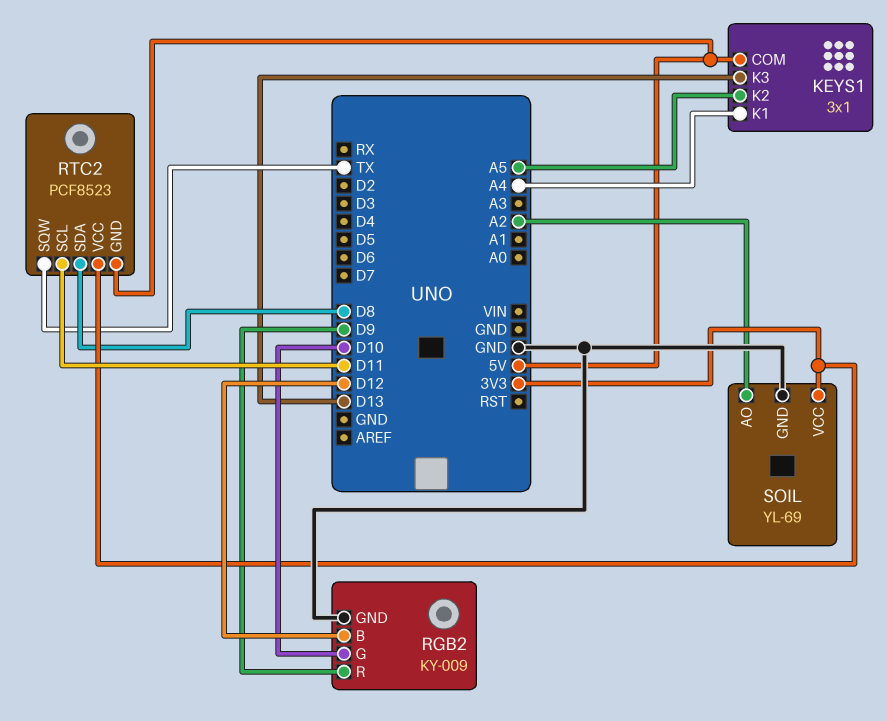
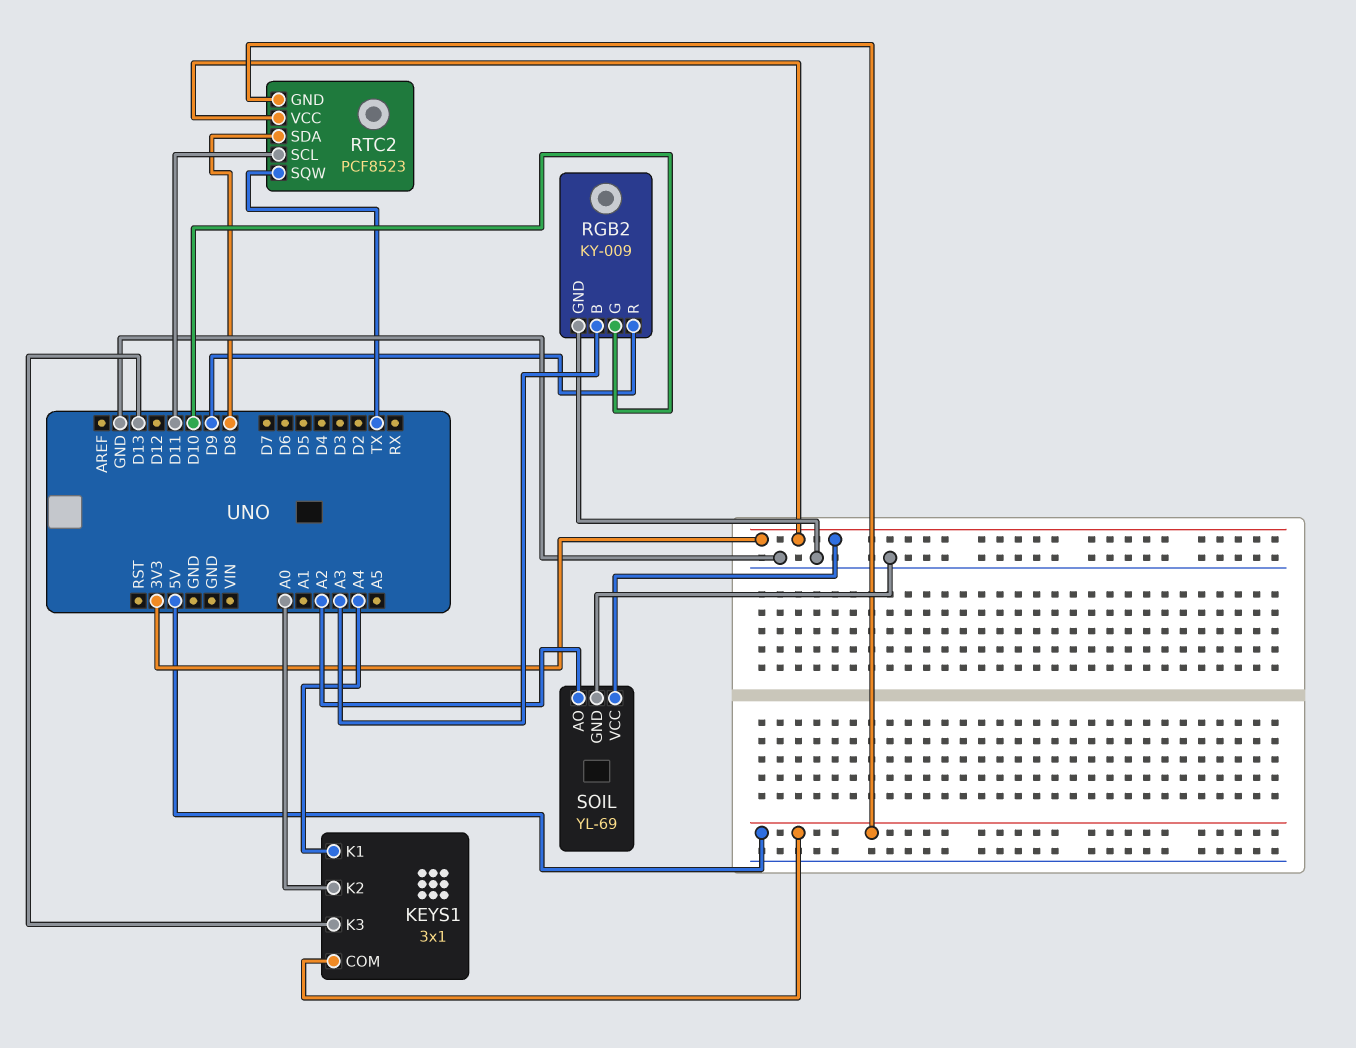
KEYS1 pin K2: A5 -> A0
RGB2 pin B: D12 -> A3

